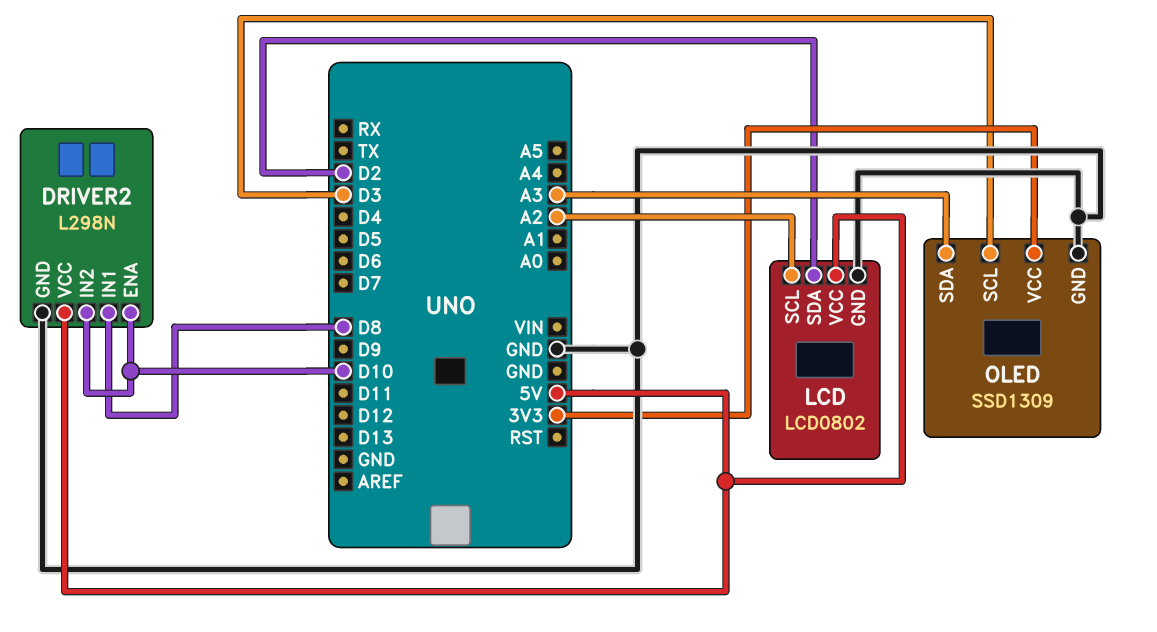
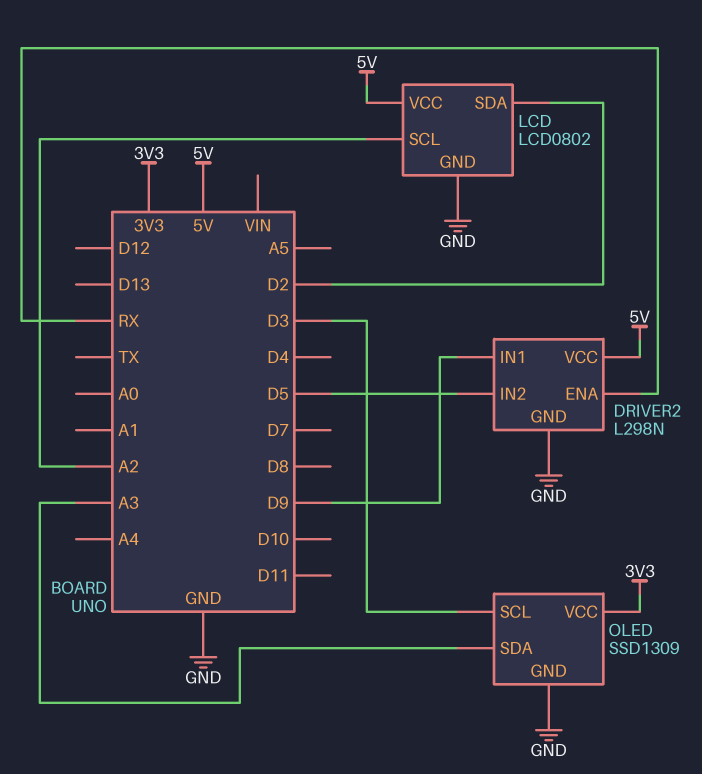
DRIVER2 pin ENA: D10 -> RX
DRIVER2 pin IN1: D8 -> D9
DRIVER2 pin IN2: D10 -> D5

